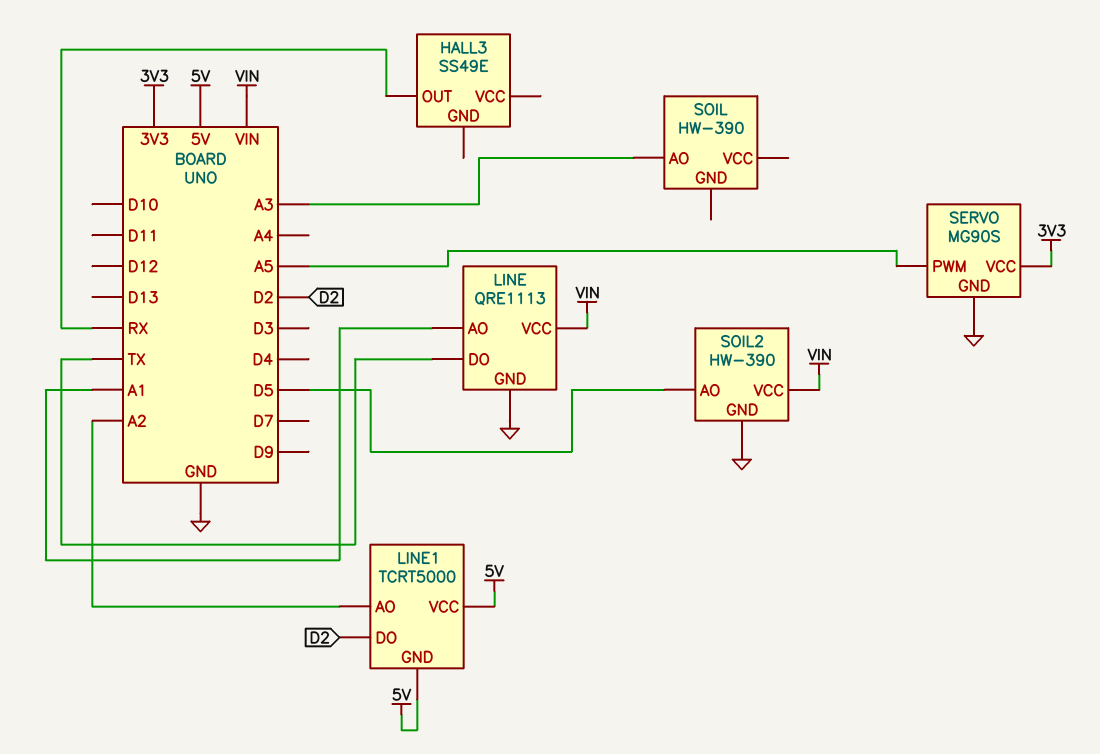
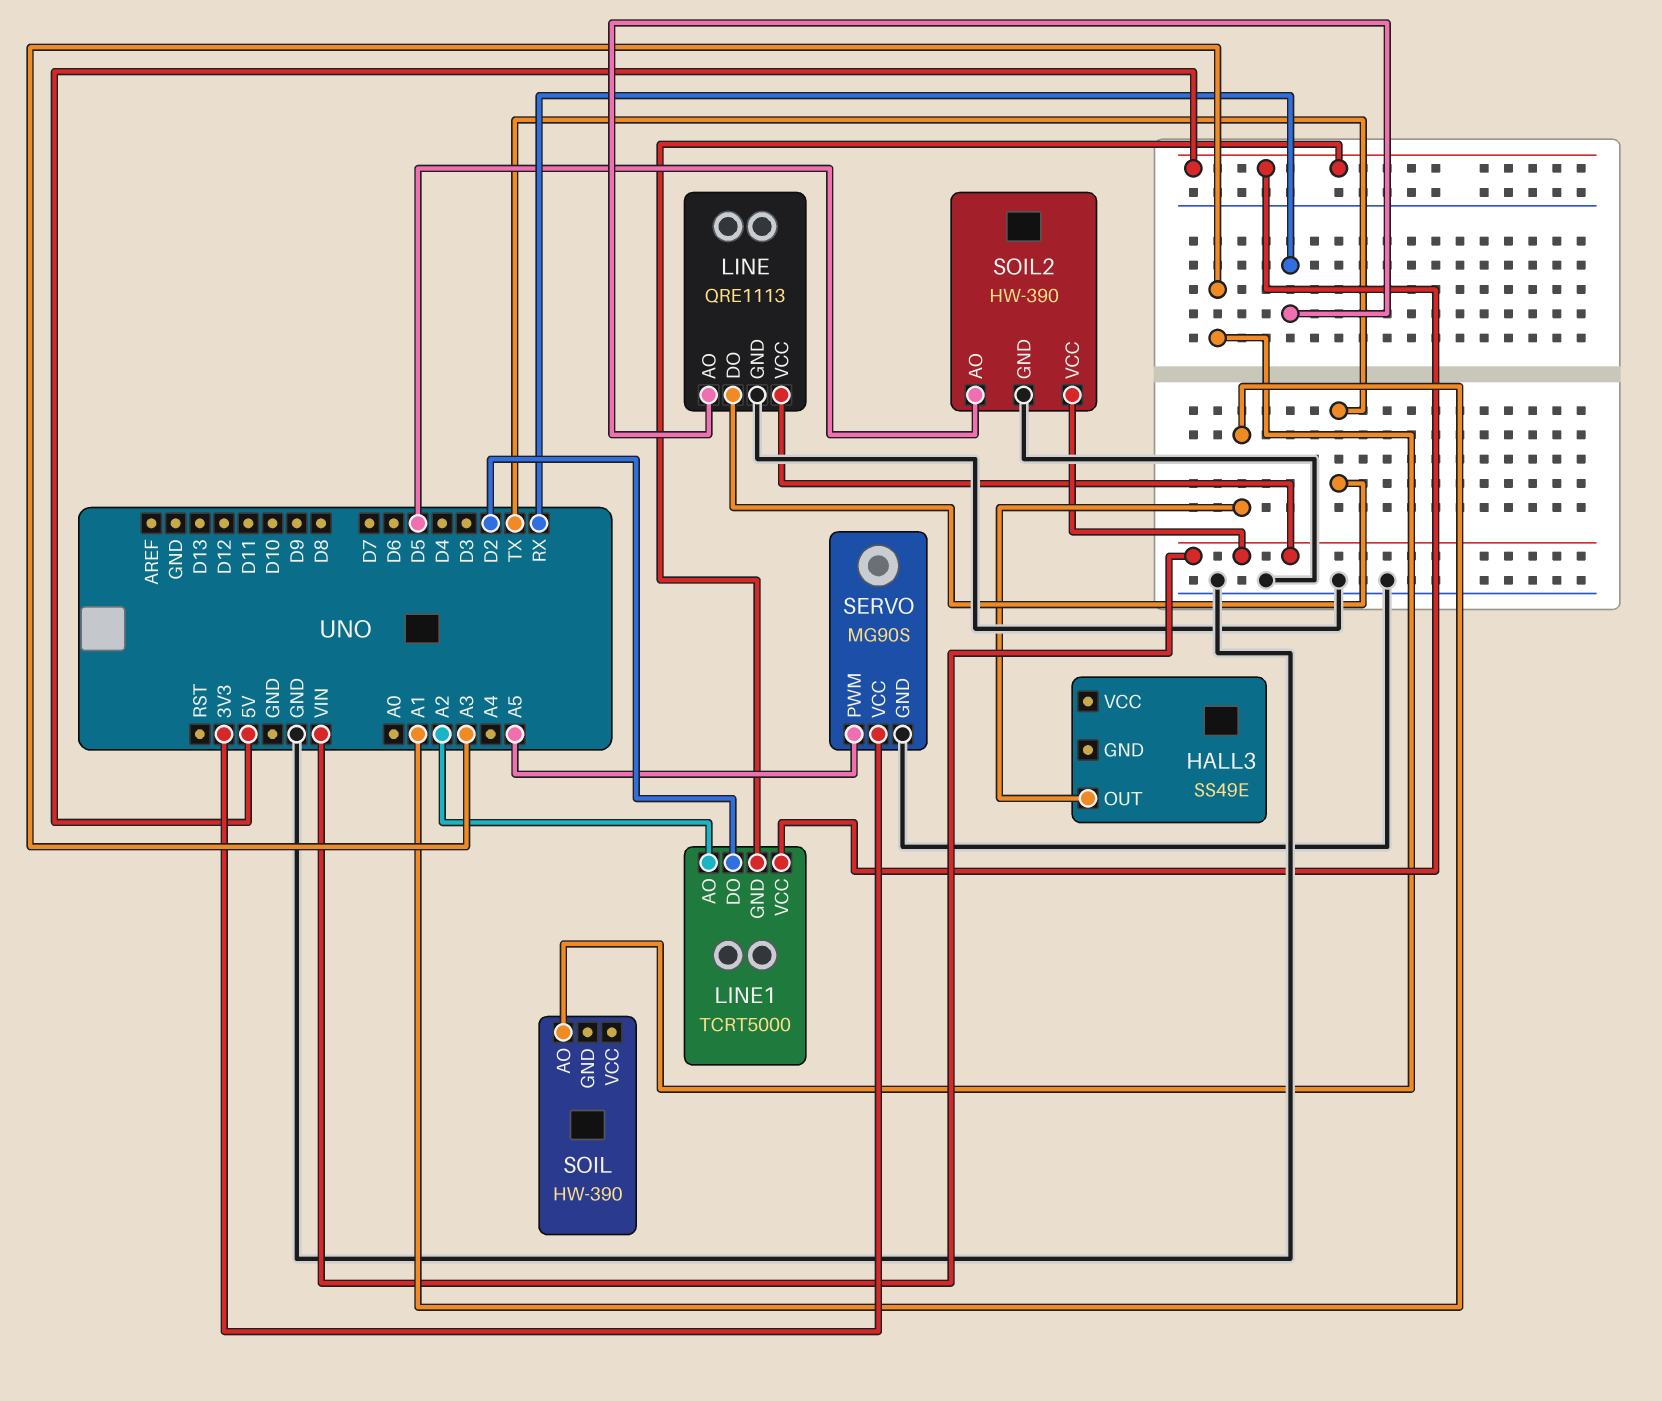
HALL3 pin OUT: RX -> A1
LINE pin AO: A1 -> RX

